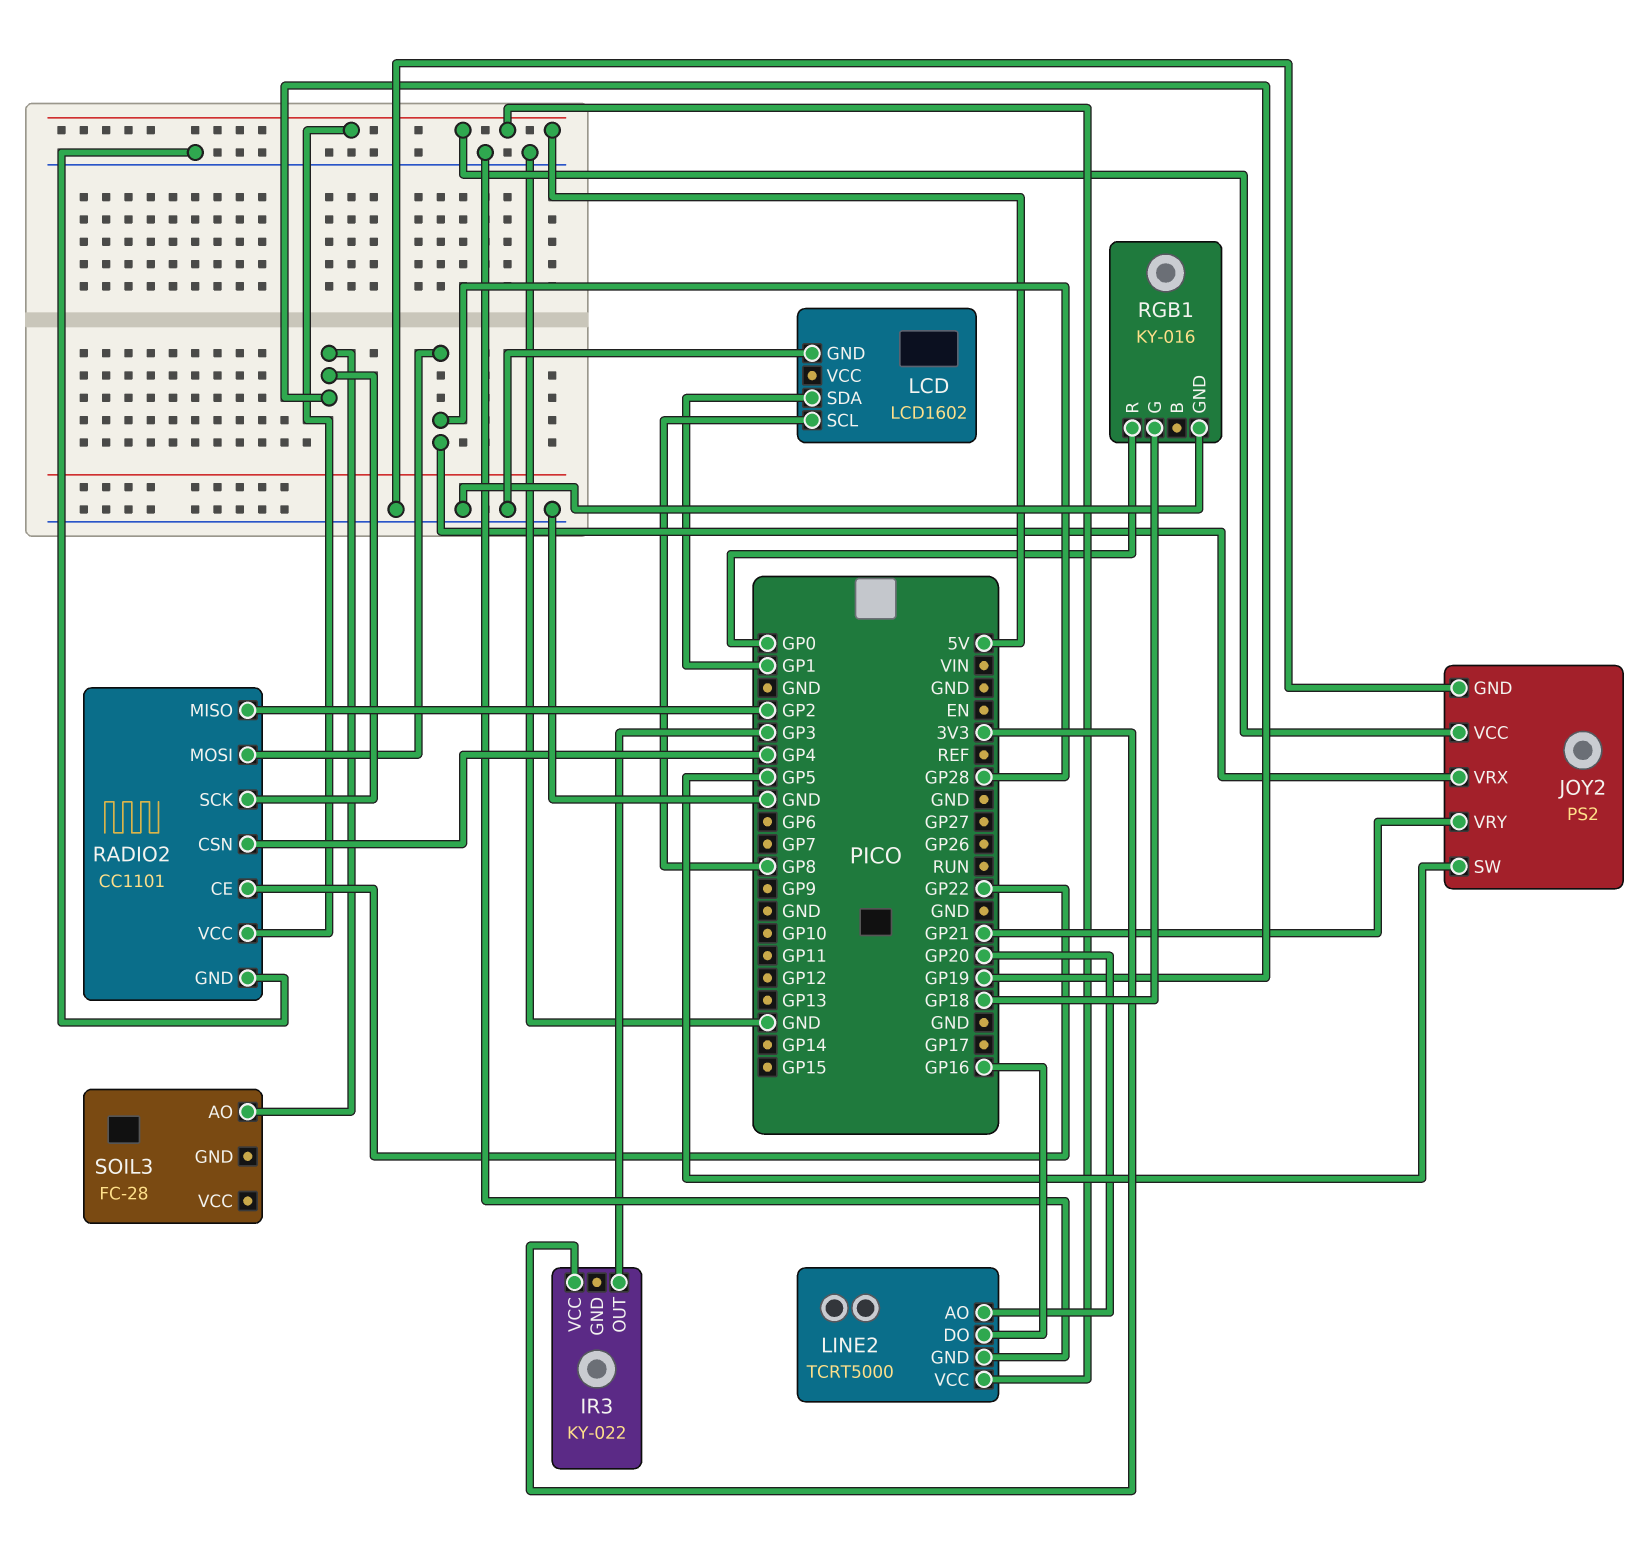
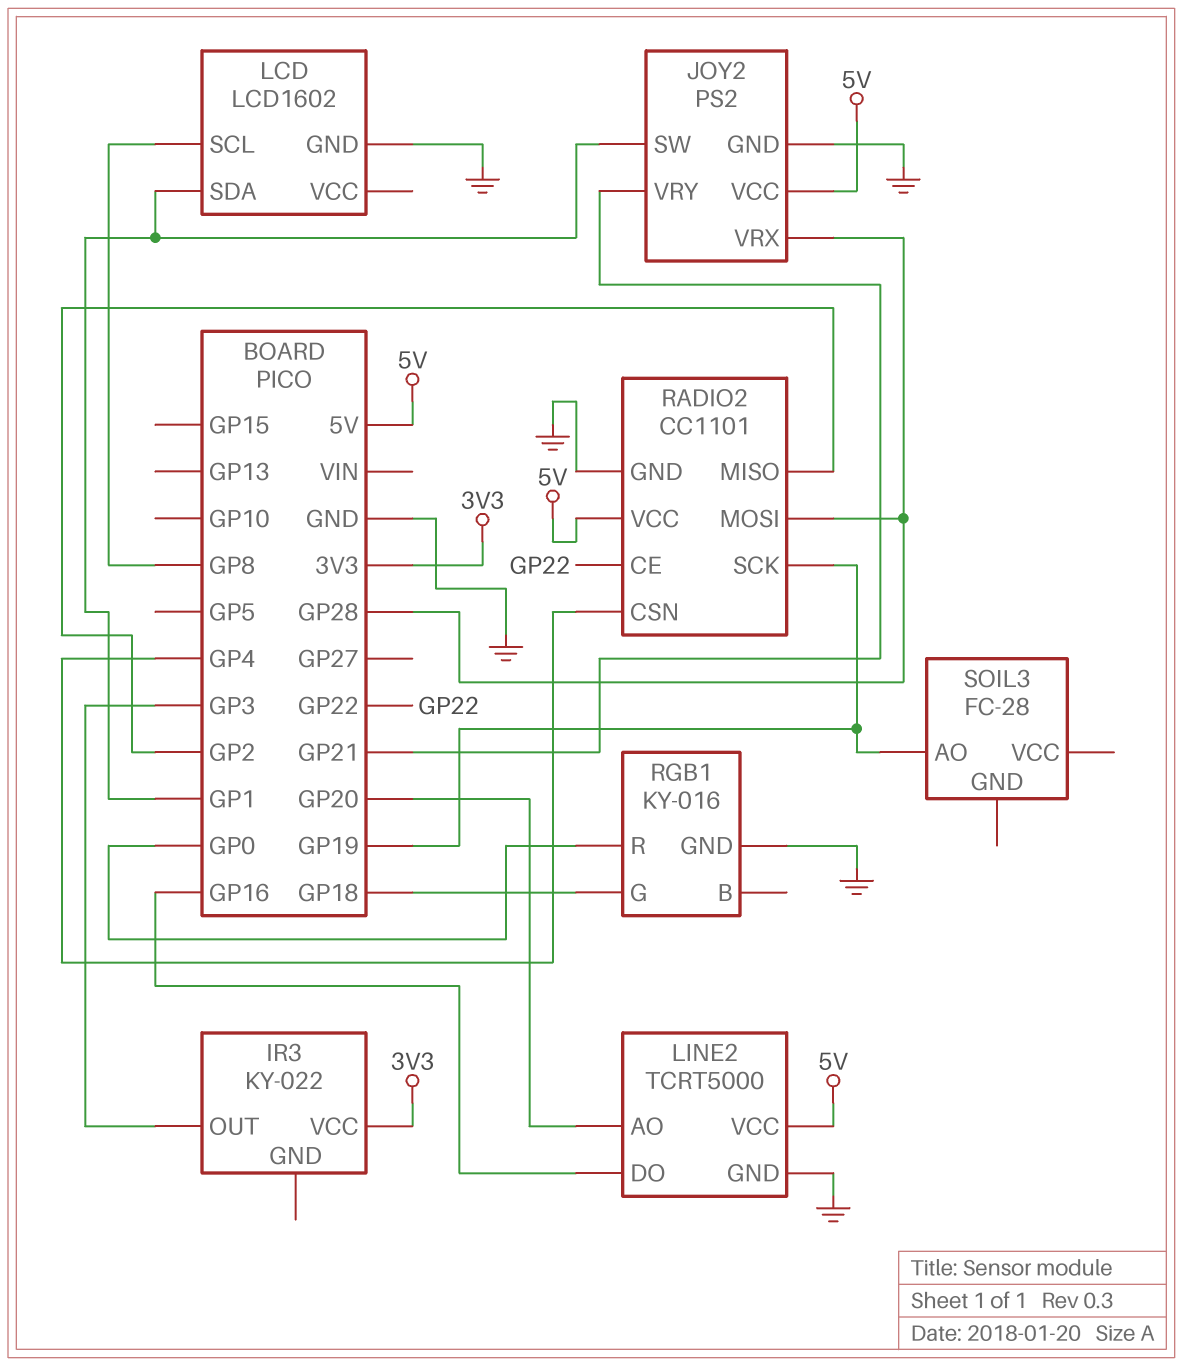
JOY2 pin SW: GP5 -> GP1

